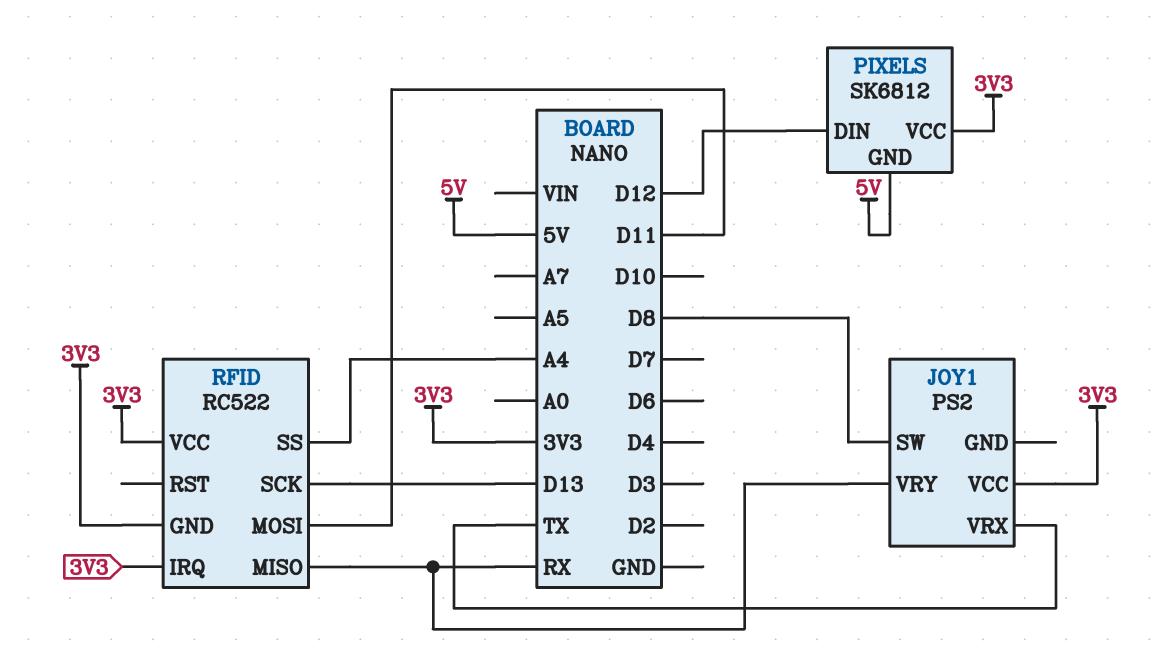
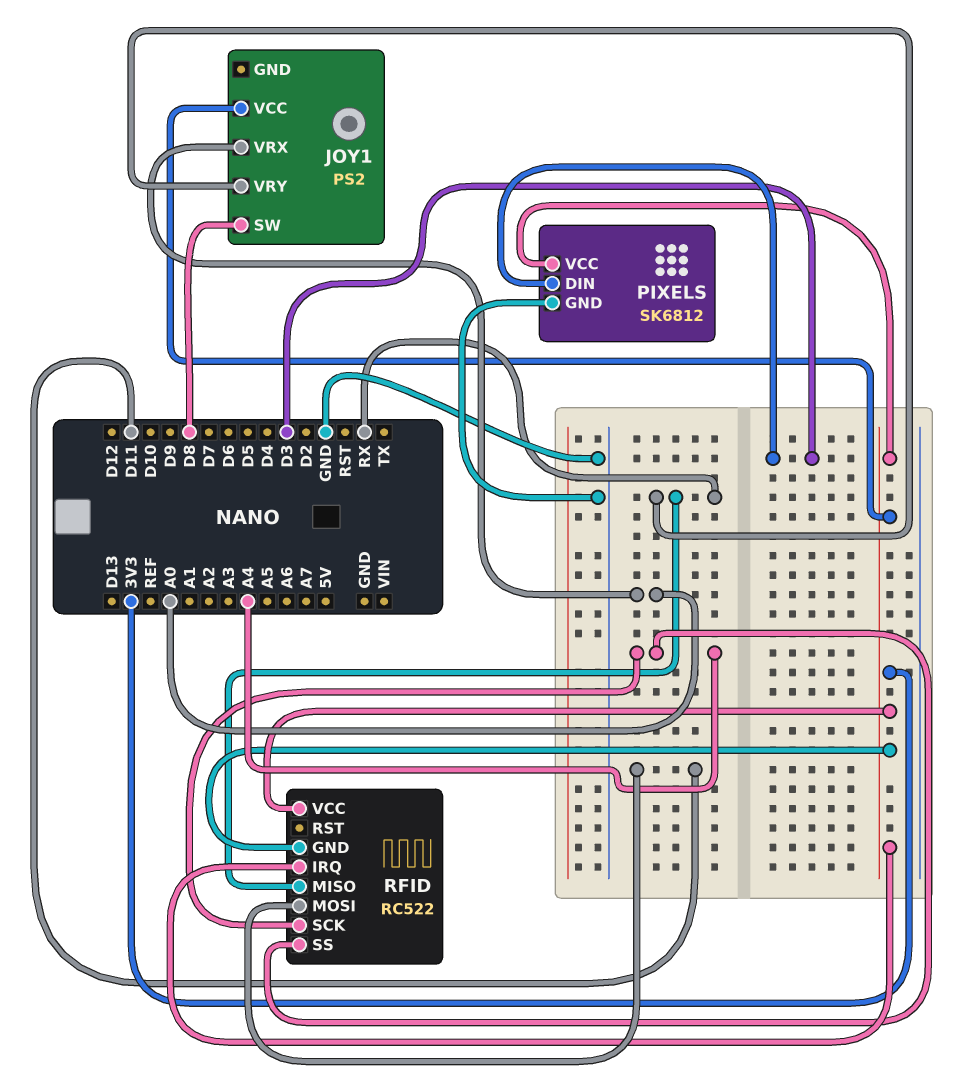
JOY1 pin VRX: TX -> A0
PIXELS pin DIN: D12 -> D3
PIXELS pin GND: 5V -> GND
RFID pin SCK: D13 -> A4

